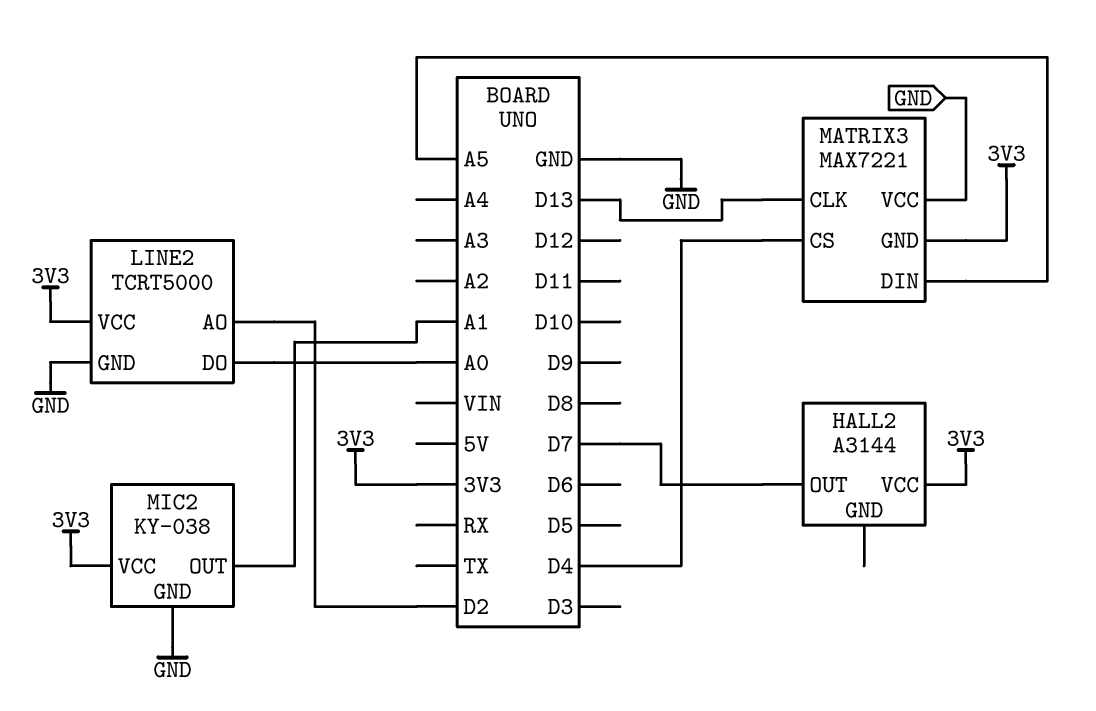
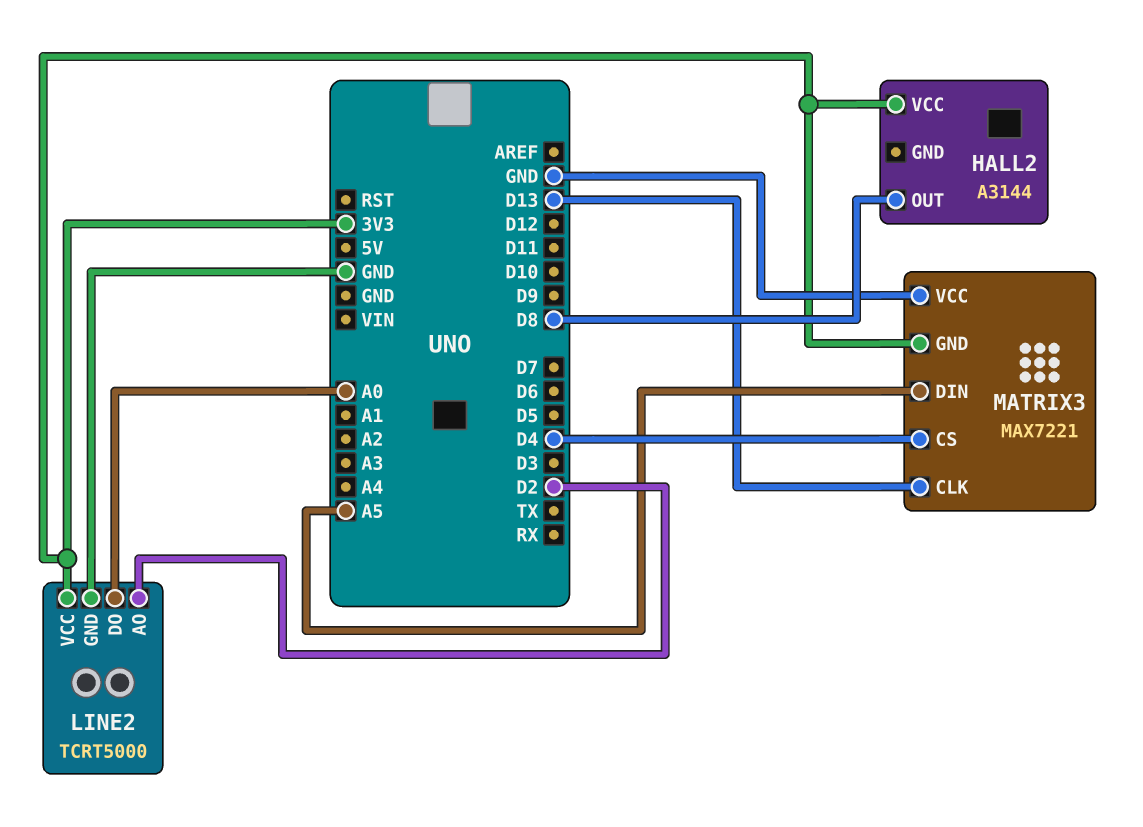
HALL2 pin OUT: D7 -> D8
MIC2: KY-038 -> none
MIC2 pin GND: GND -> none
MIC2 pin OUT: A1 -> none
MIC2 pin VCC: 3V3 -> none

